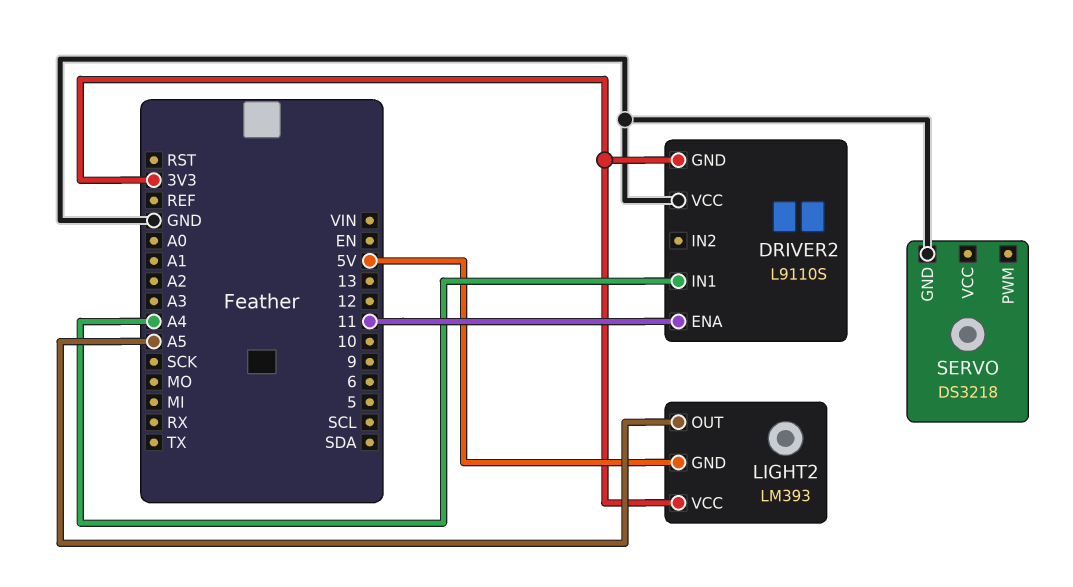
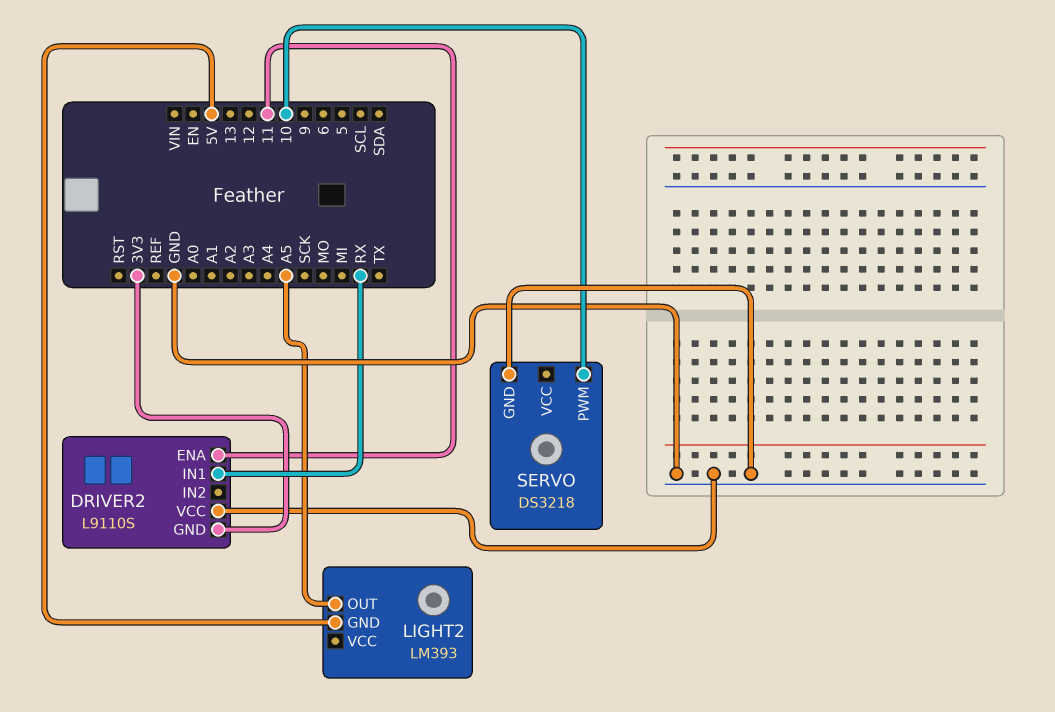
DRIVER2 pin IN1: A4 -> RX
LIGHT2 pin VCC: 3V3 -> none
SERVO pin PWM: none -> 10

